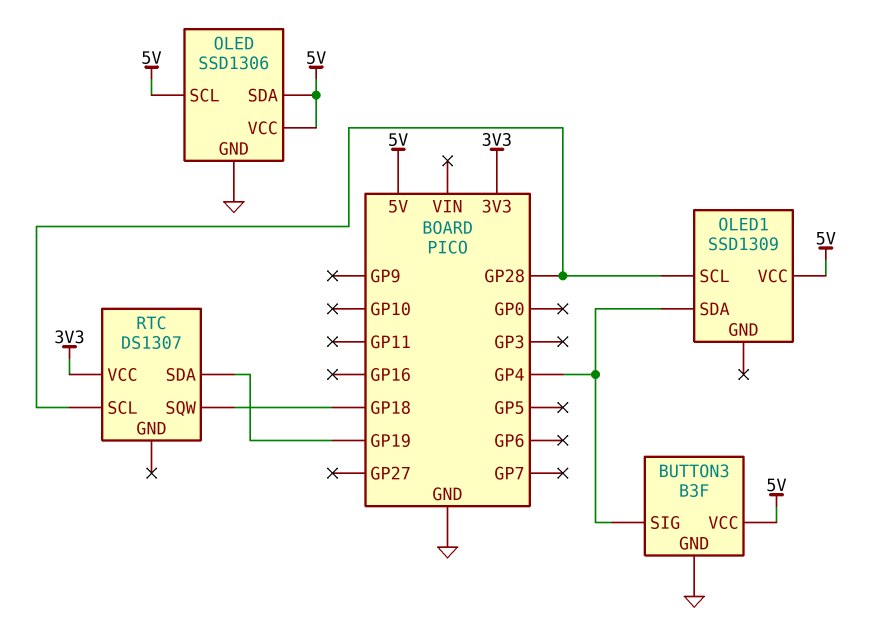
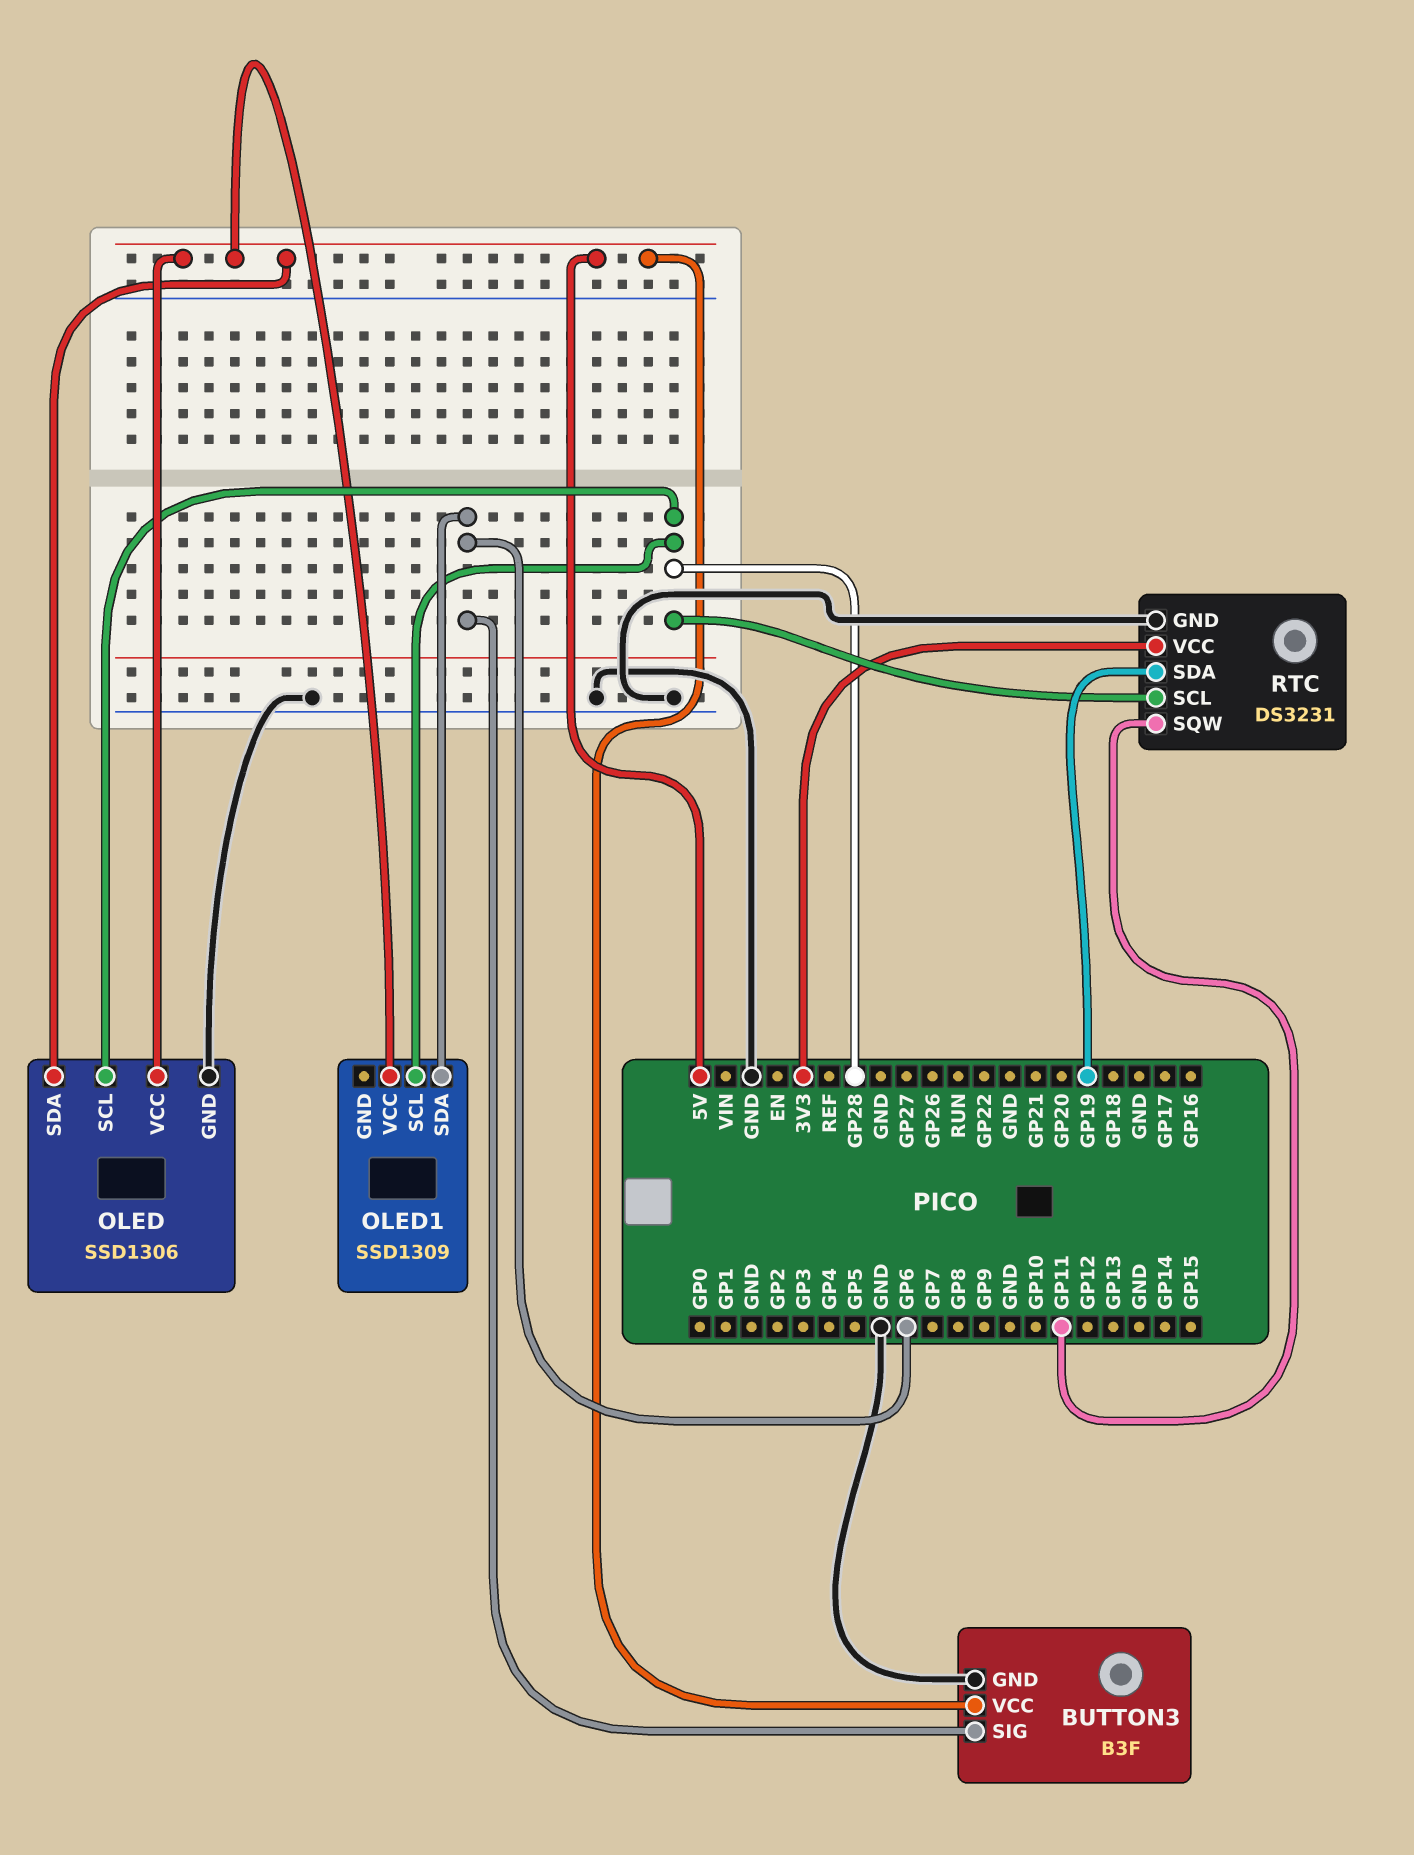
BUTTON3 pin SIG: GP4 -> GP6
OLED pin SCL: 5V -> GP28
OLED1 pin SDA: GP4 -> GP6
RTC: DS1307 -> DS3231
RTC pin GND: none -> GND
RTC pin SQW: GP18 -> GP11

